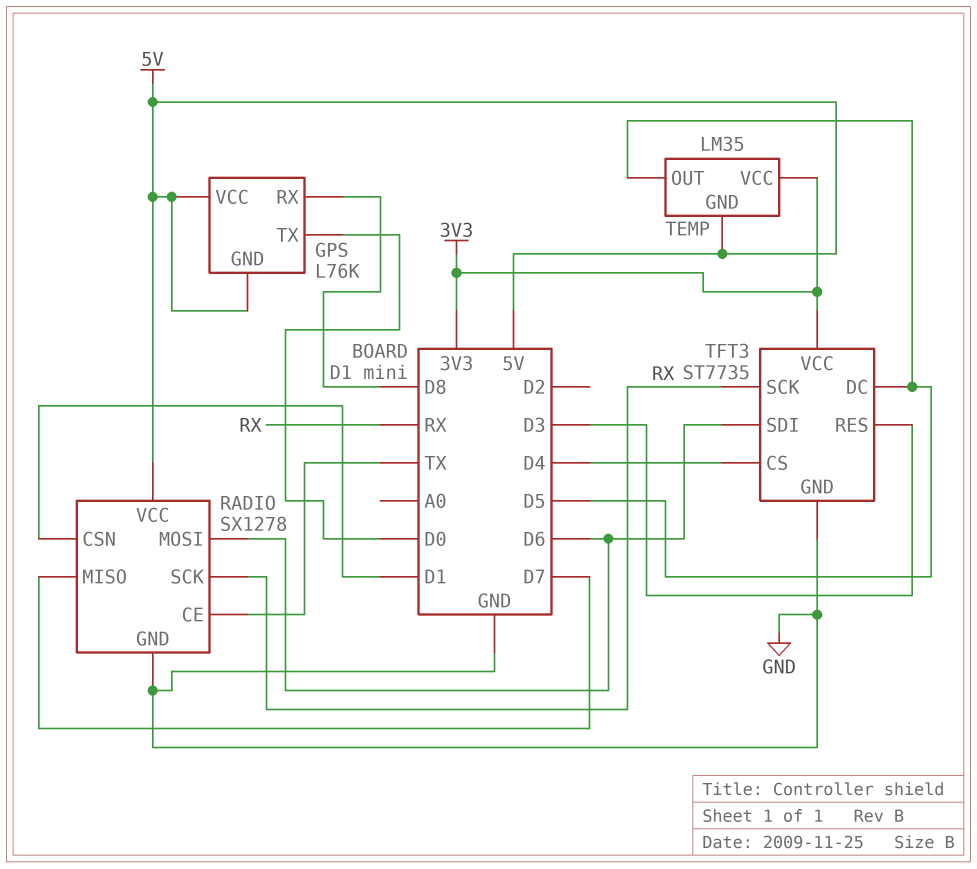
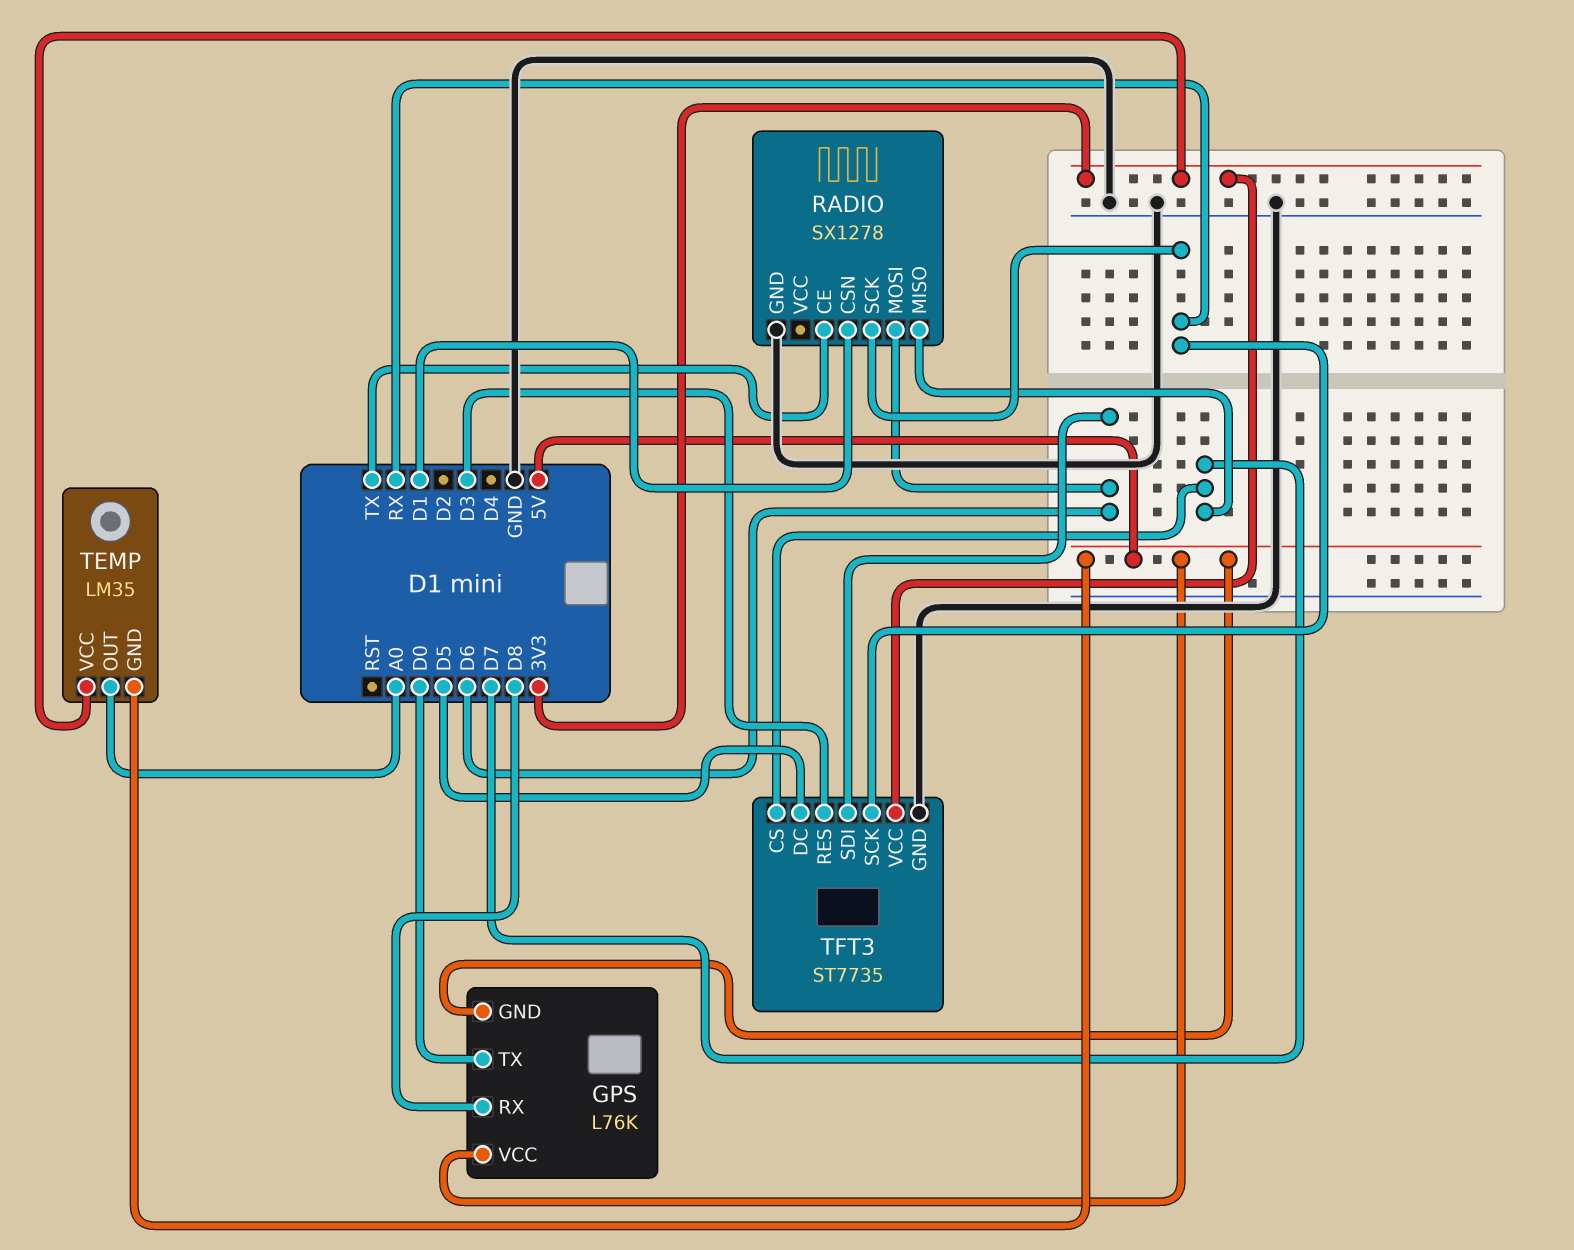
RADIO pin VCC: 5V -> none
TEMP pin OUT: D5 -> A0
TFT3 pin CS: D4 -> D7

